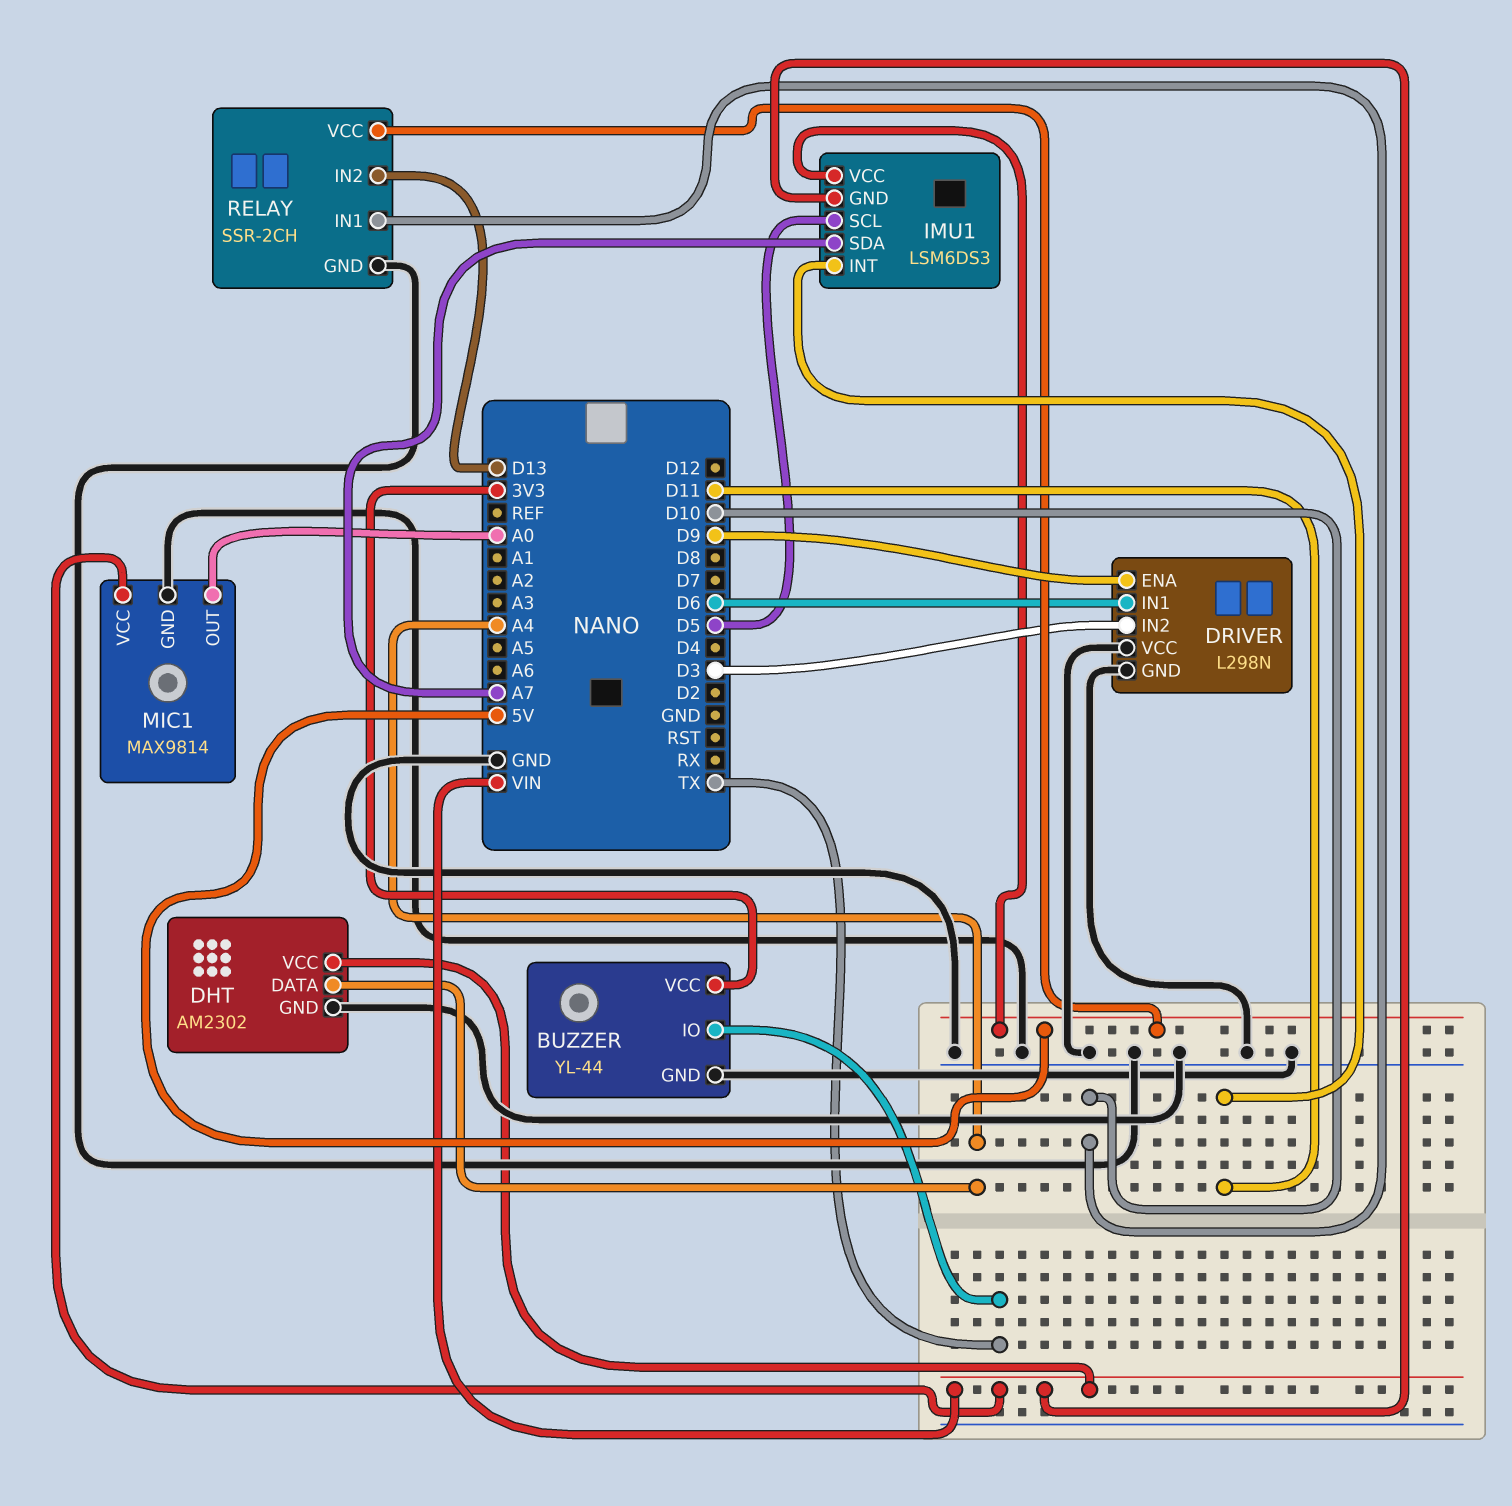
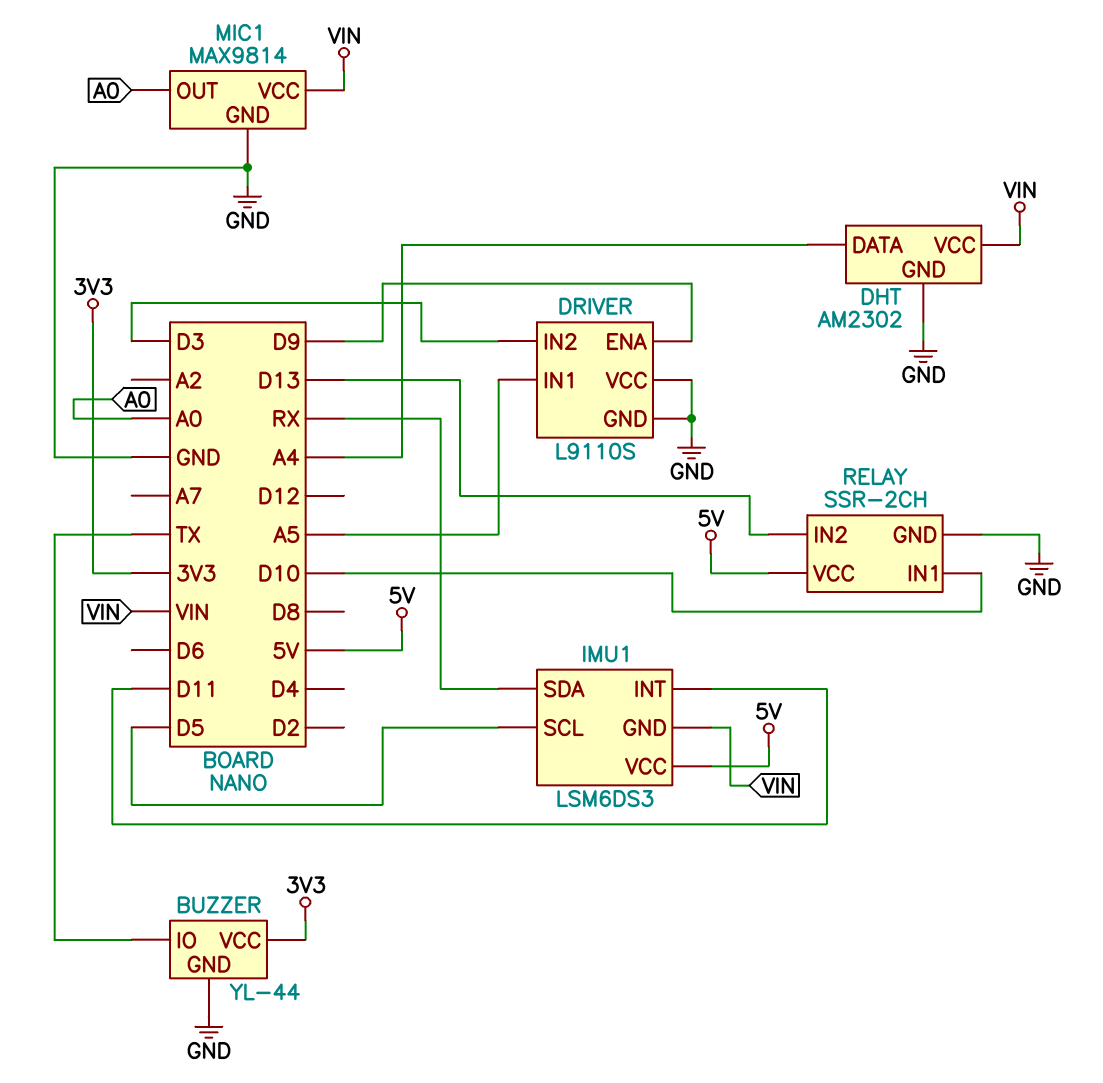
DRIVER: L298N -> L9110S
DRIVER pin IN1: D6 -> A5
IMU1 pin SDA: A7 -> RX

